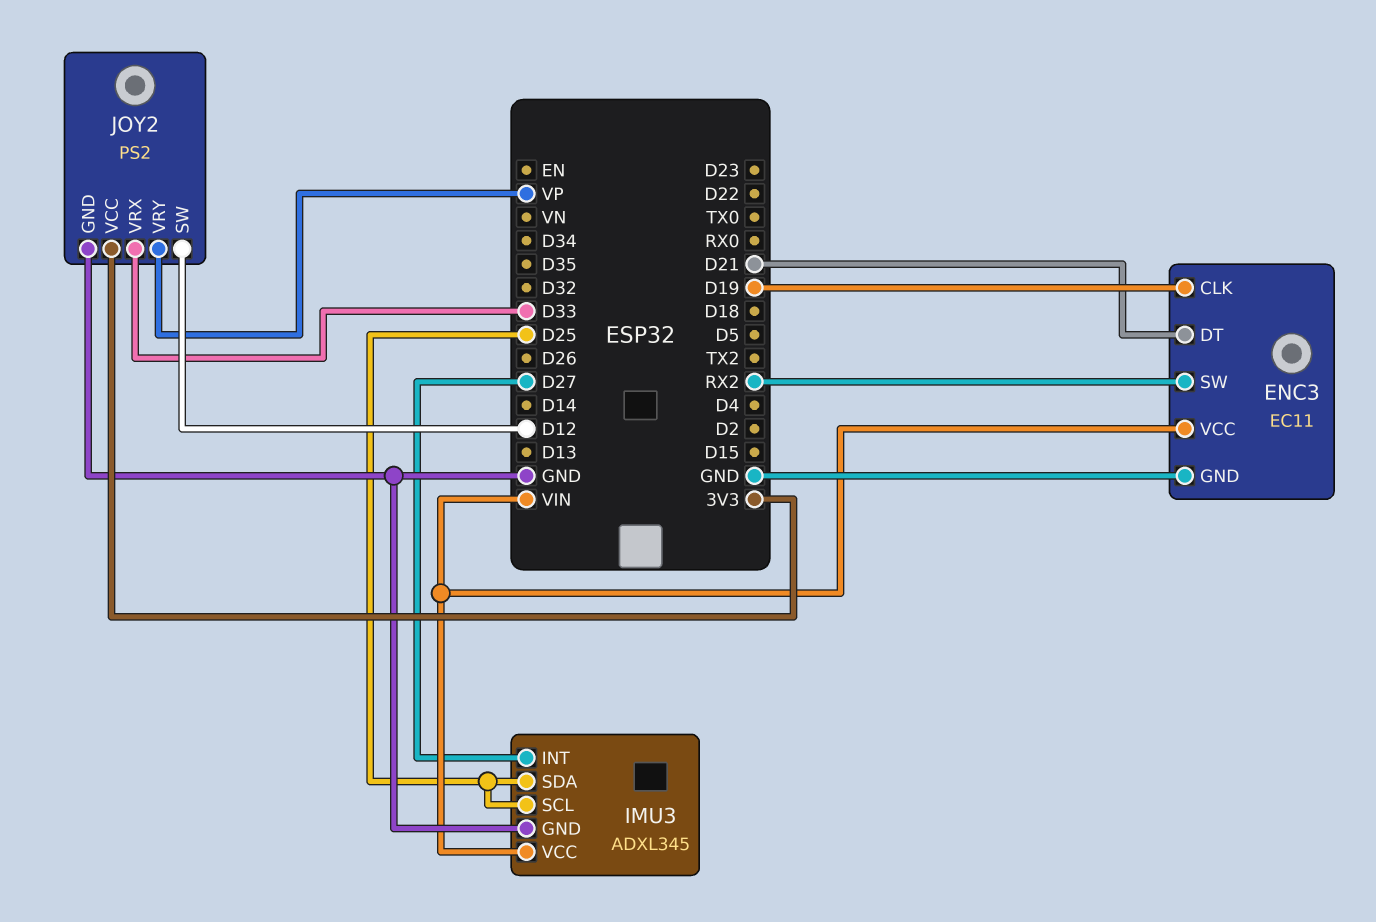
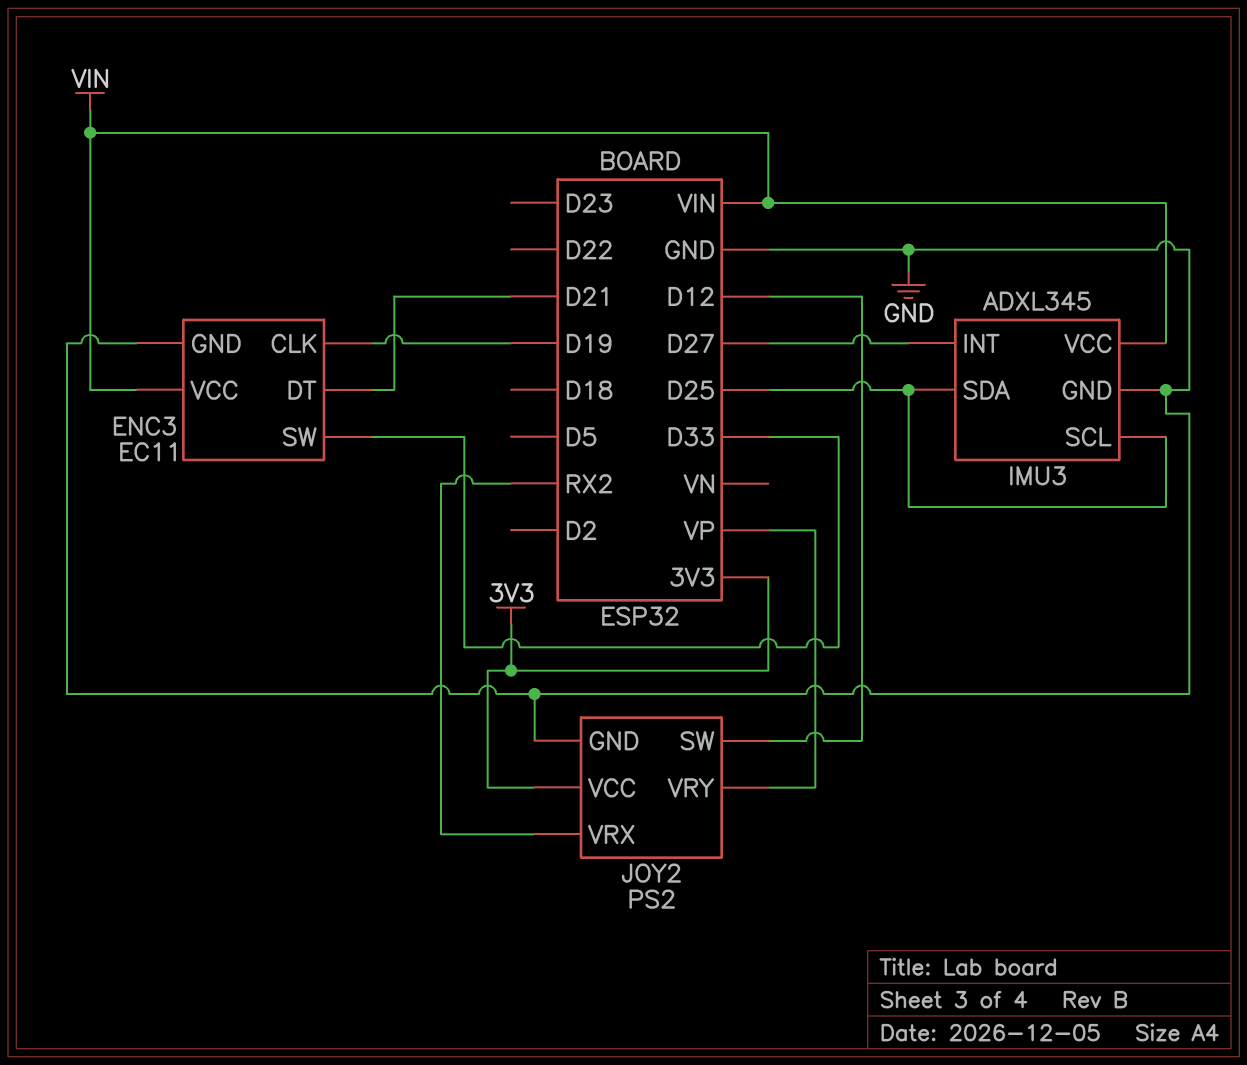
ENC3 pin SW: RX2 -> D33
JOY2 pin VRX: D33 -> RX2

